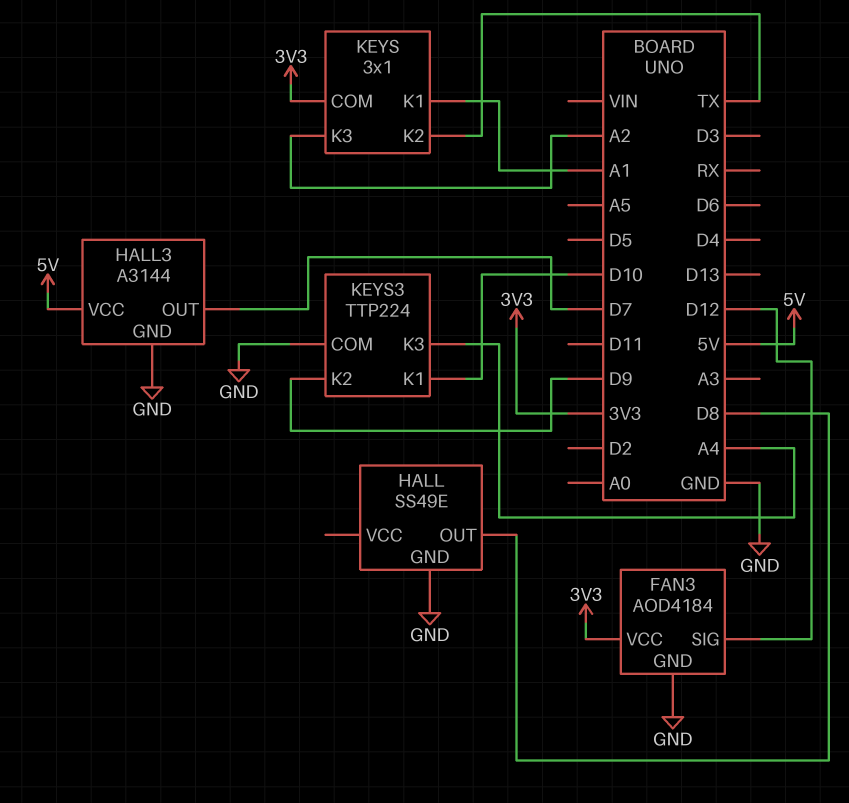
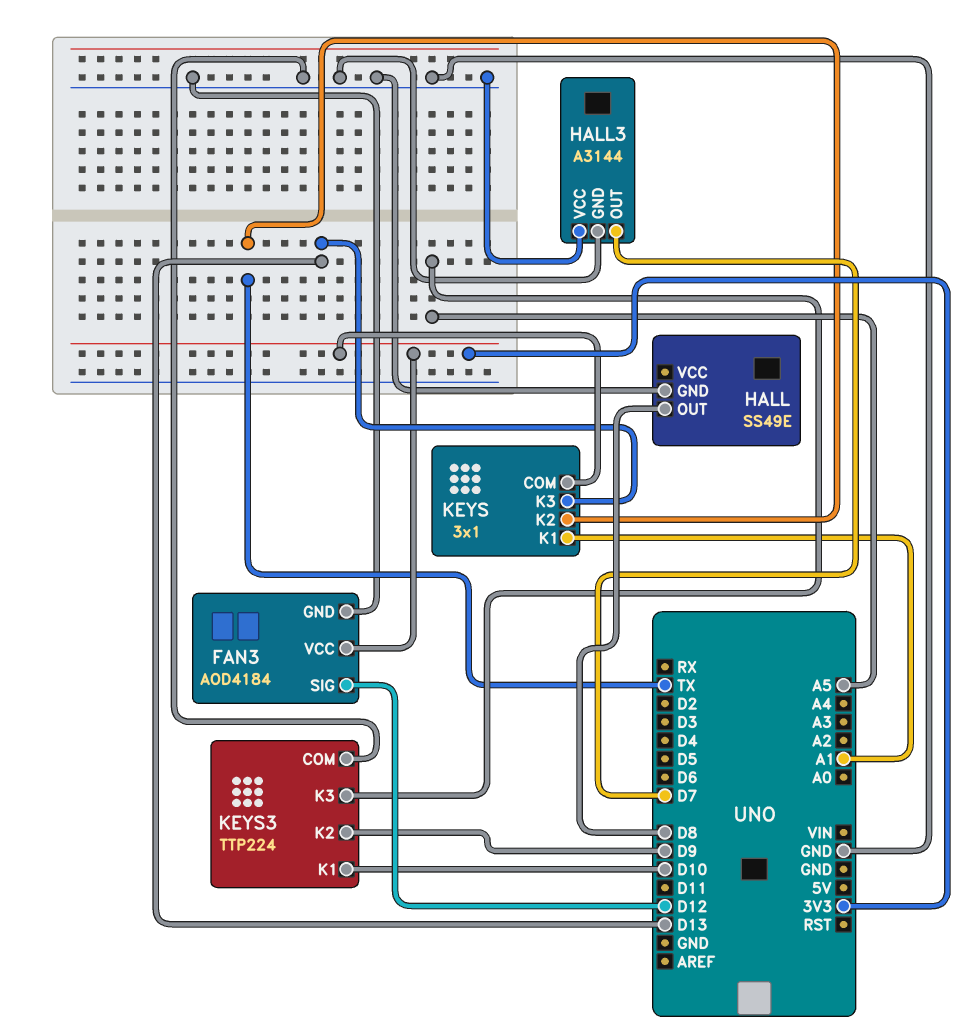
HALL3 pin VCC: 5V -> GND
KEYS pin K3: A2 -> D13
KEYS3 pin K3: A4 -> A5

